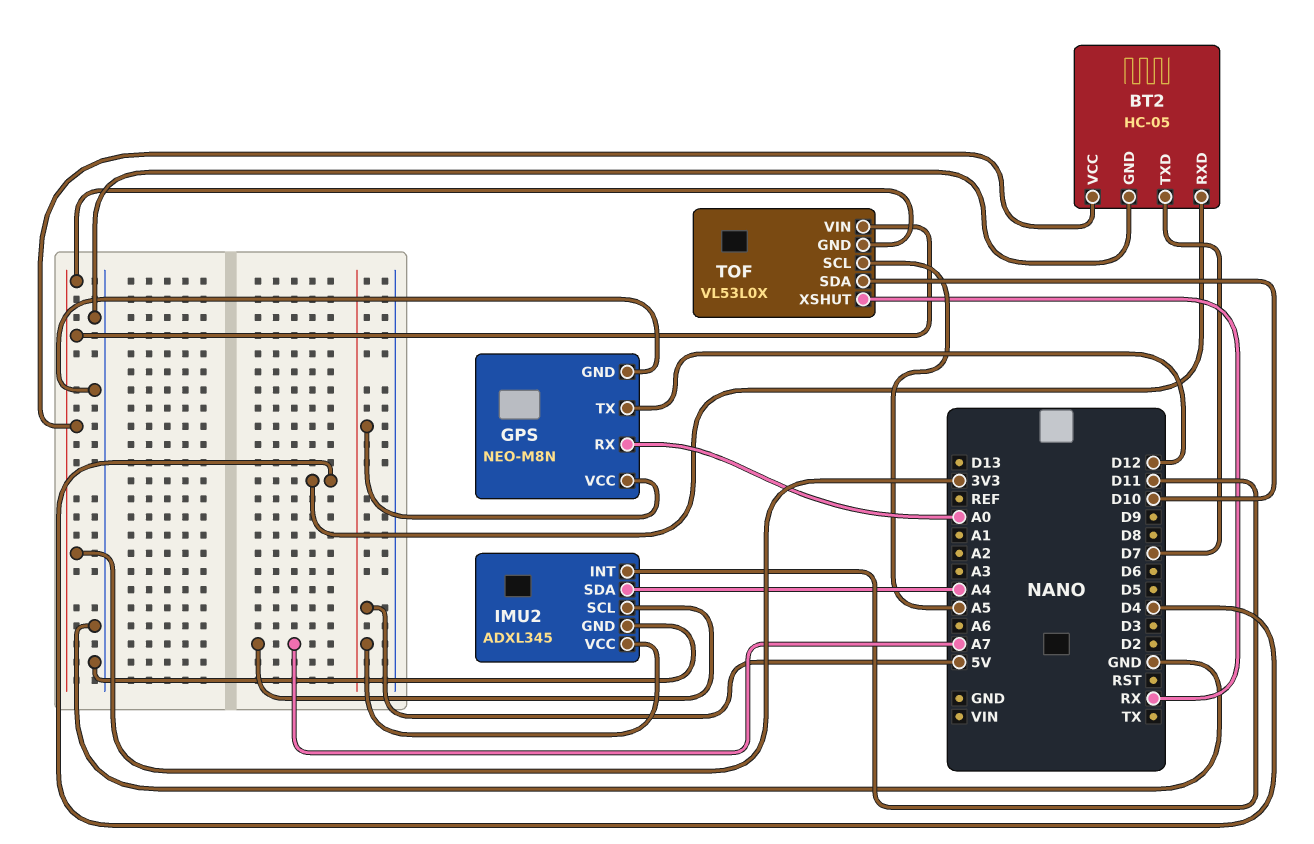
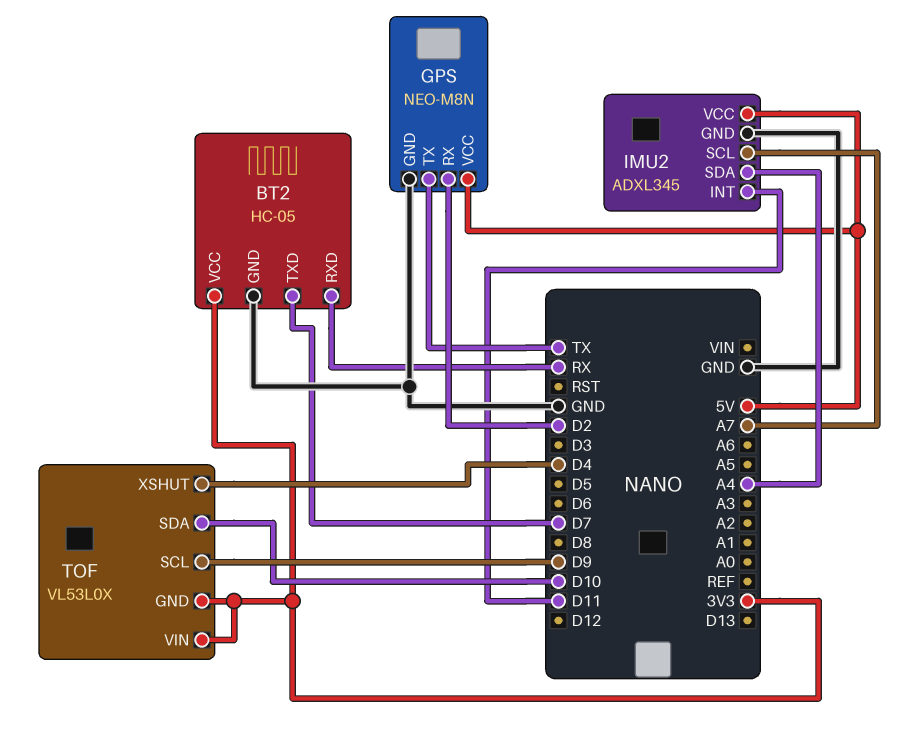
BT2 pin RXD: D4 -> RX
GPS pin RX: A0 -> D2
GPS pin TX: D12 -> TX
TOF pin SCL: A5 -> D9
TOF pin XSHUT: RX -> D4

